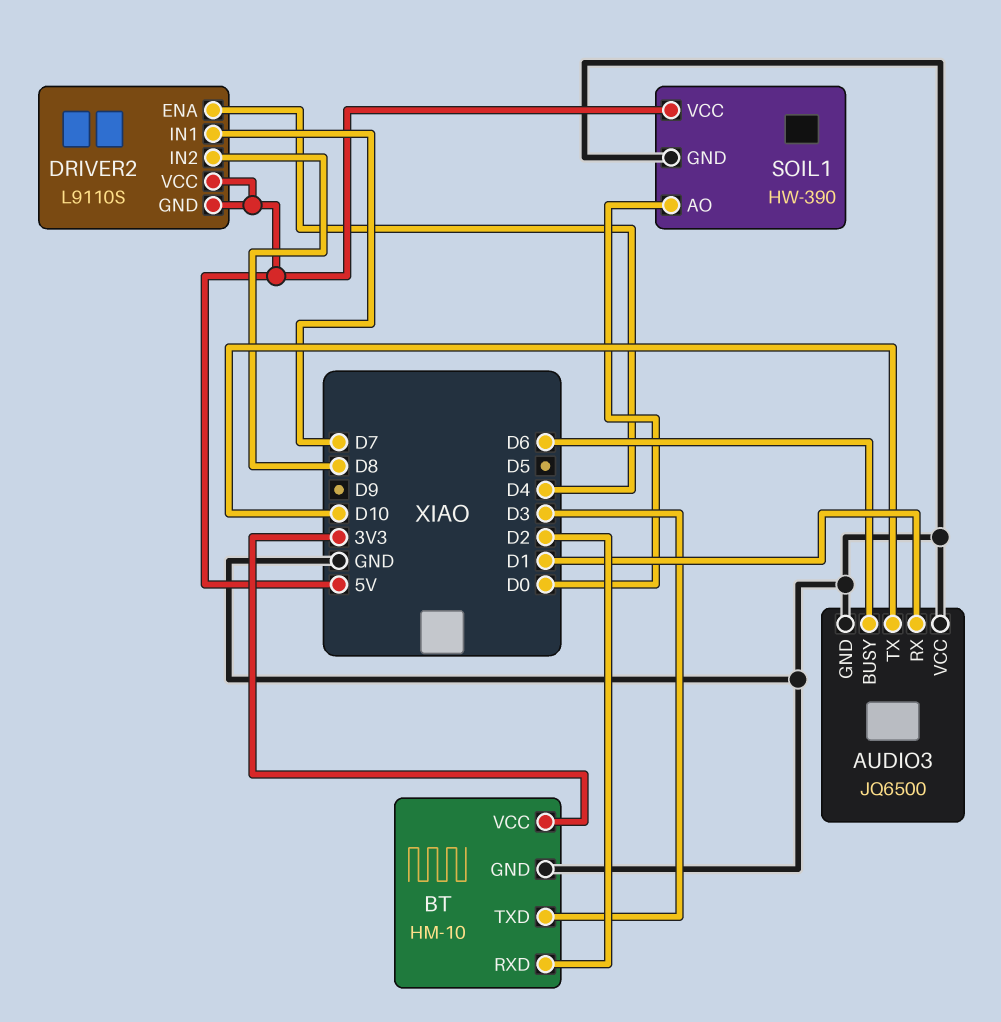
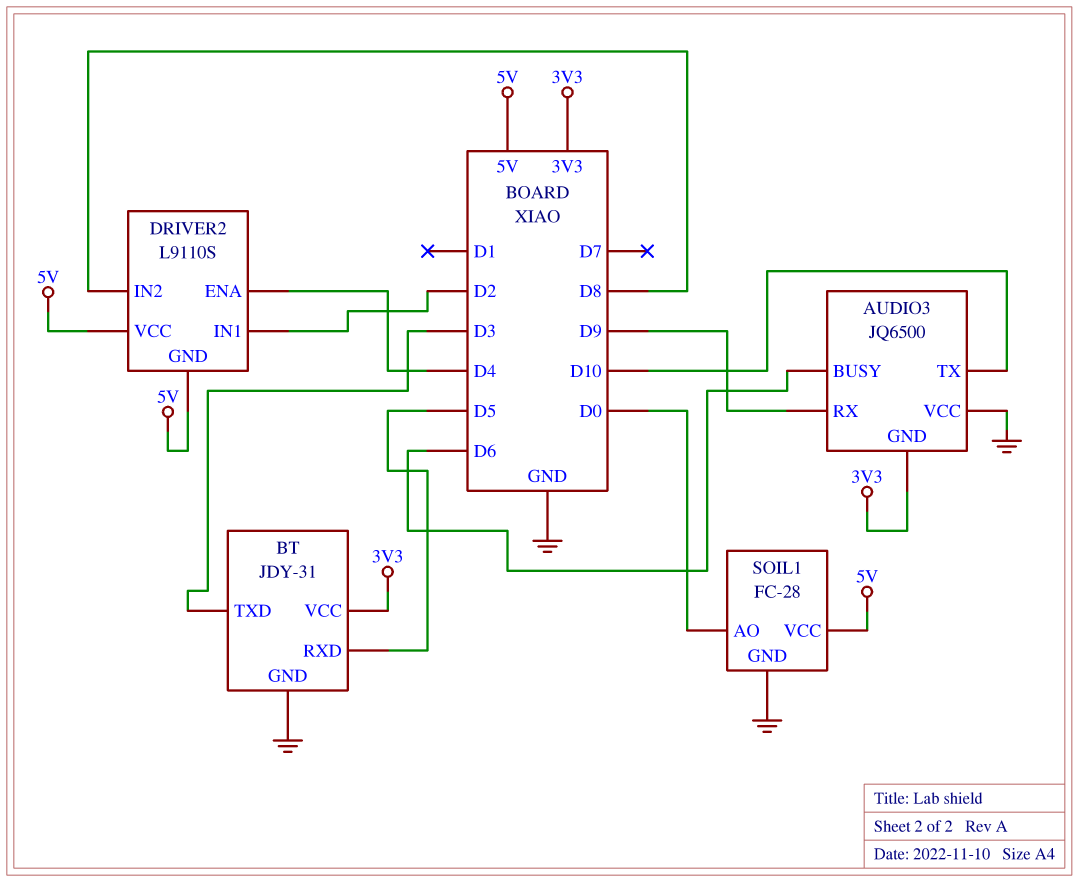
AUDIO3 pin GND: GND -> 3V3
AUDIO3 pin RX: D1 -> D9
BT: HM-10 -> JDY-31
BT pin RXD: D2 -> D5
DRIVER2 pin IN1: D7 -> D2
SOIL1: HW-390 -> FC-28

